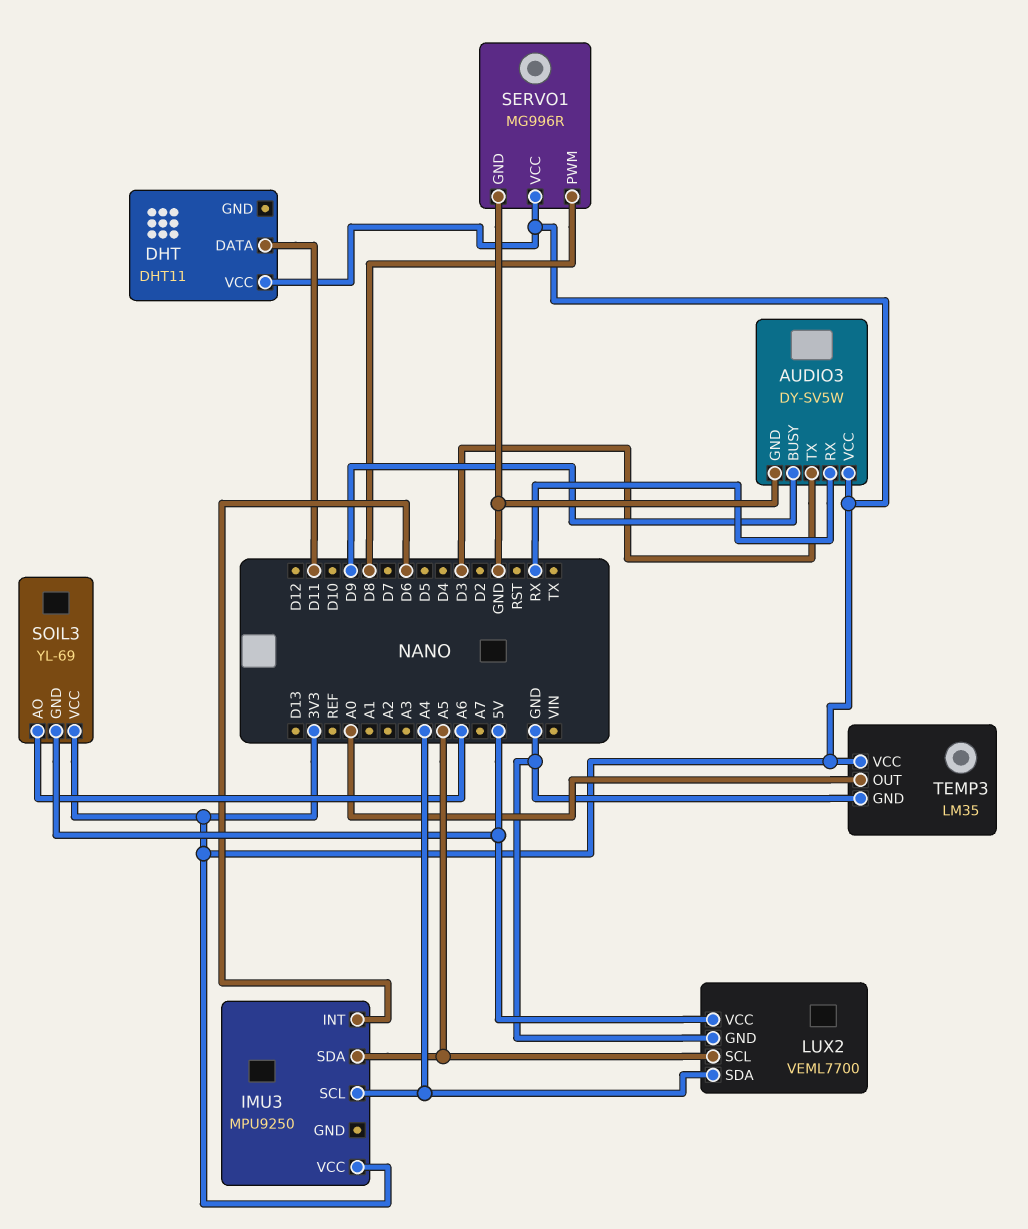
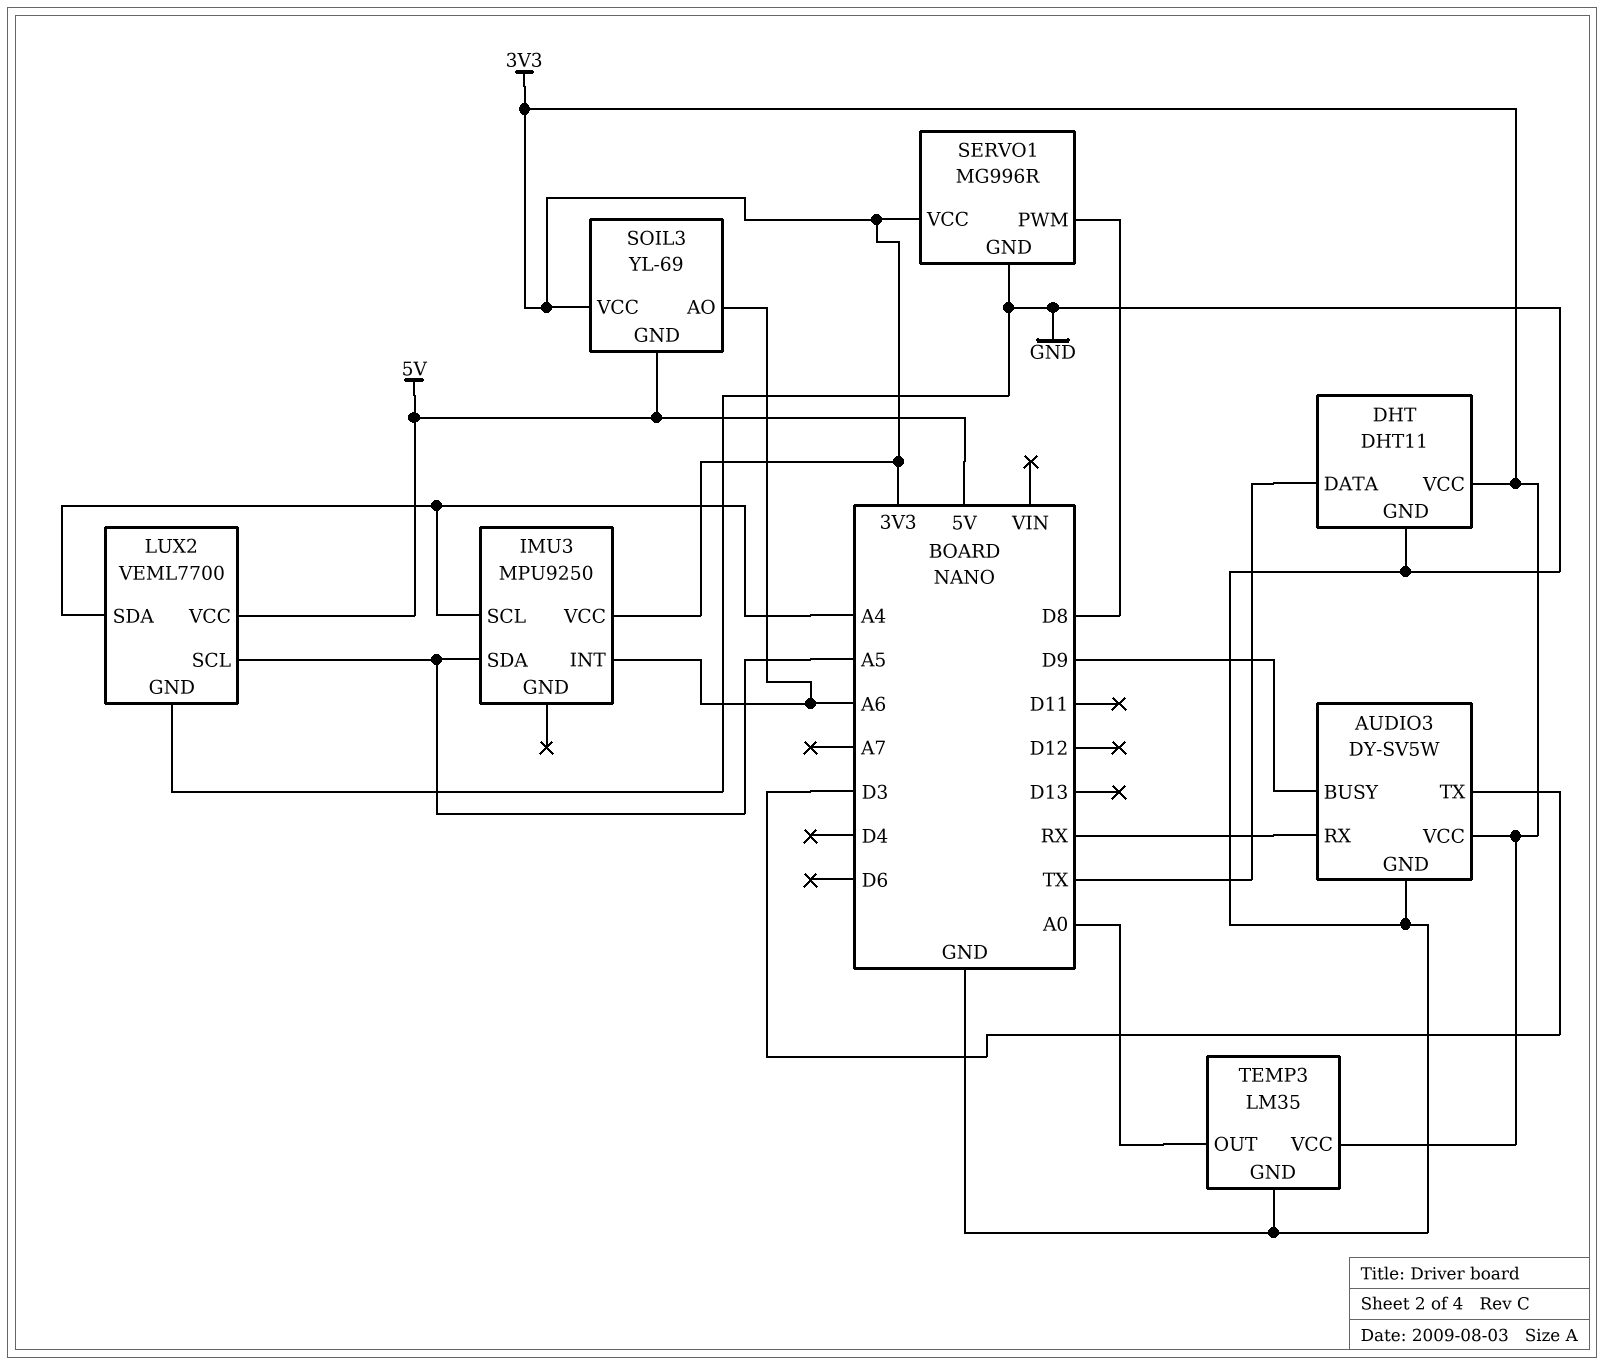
DHT pin DATA: D11 -> TX
DHT pin GND: none -> GND
IMU3 pin INT: D6 -> A6

